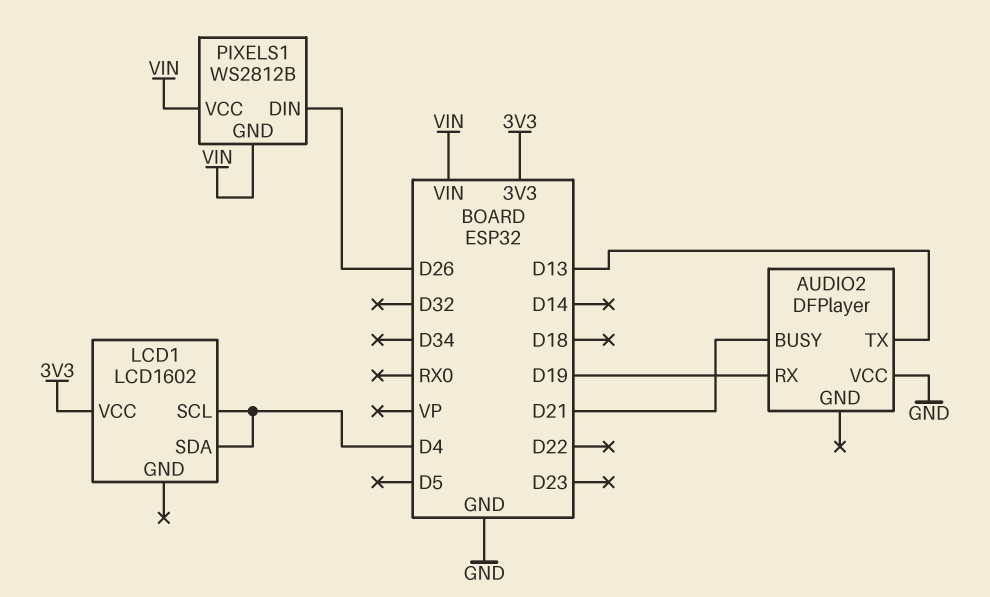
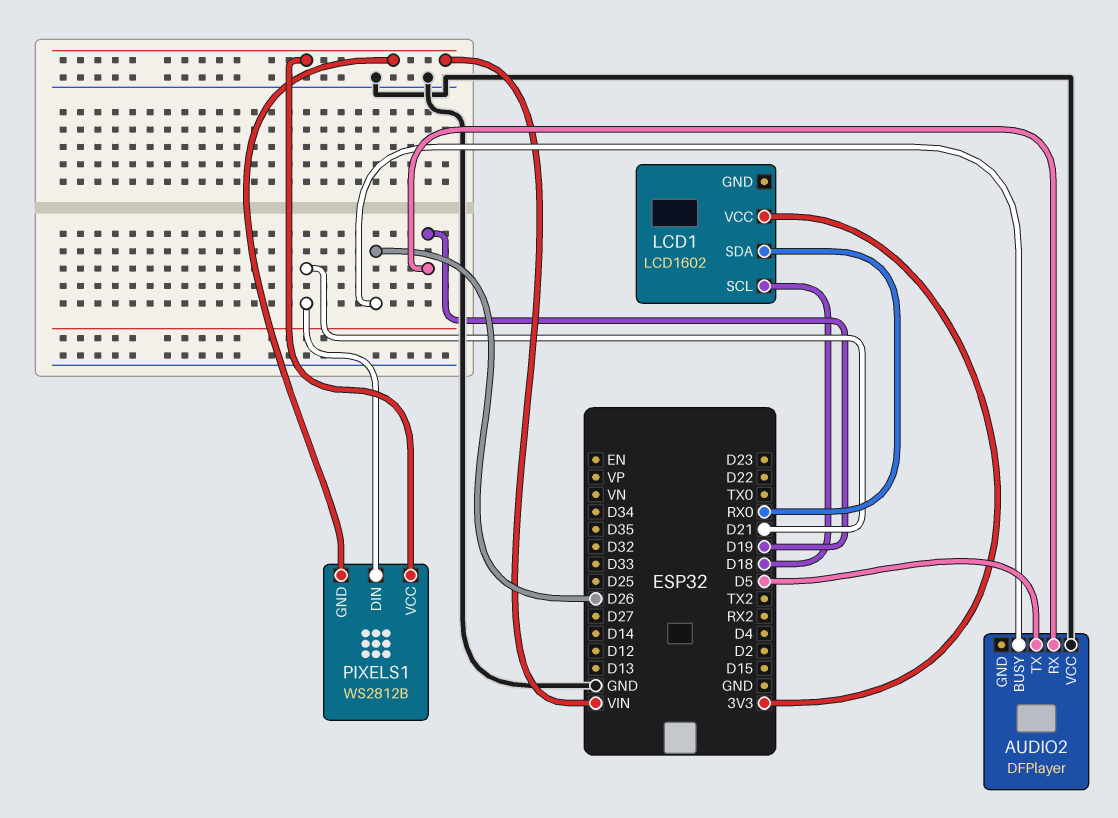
AUDIO2 pin BUSY: D21 -> D26
AUDIO2 pin TX: D13 -> D5
LCD1 pin SCL: D4 -> D18
LCD1 pin SDA: D4 -> RX0
PIXELS1 pin DIN: D26 -> D21

